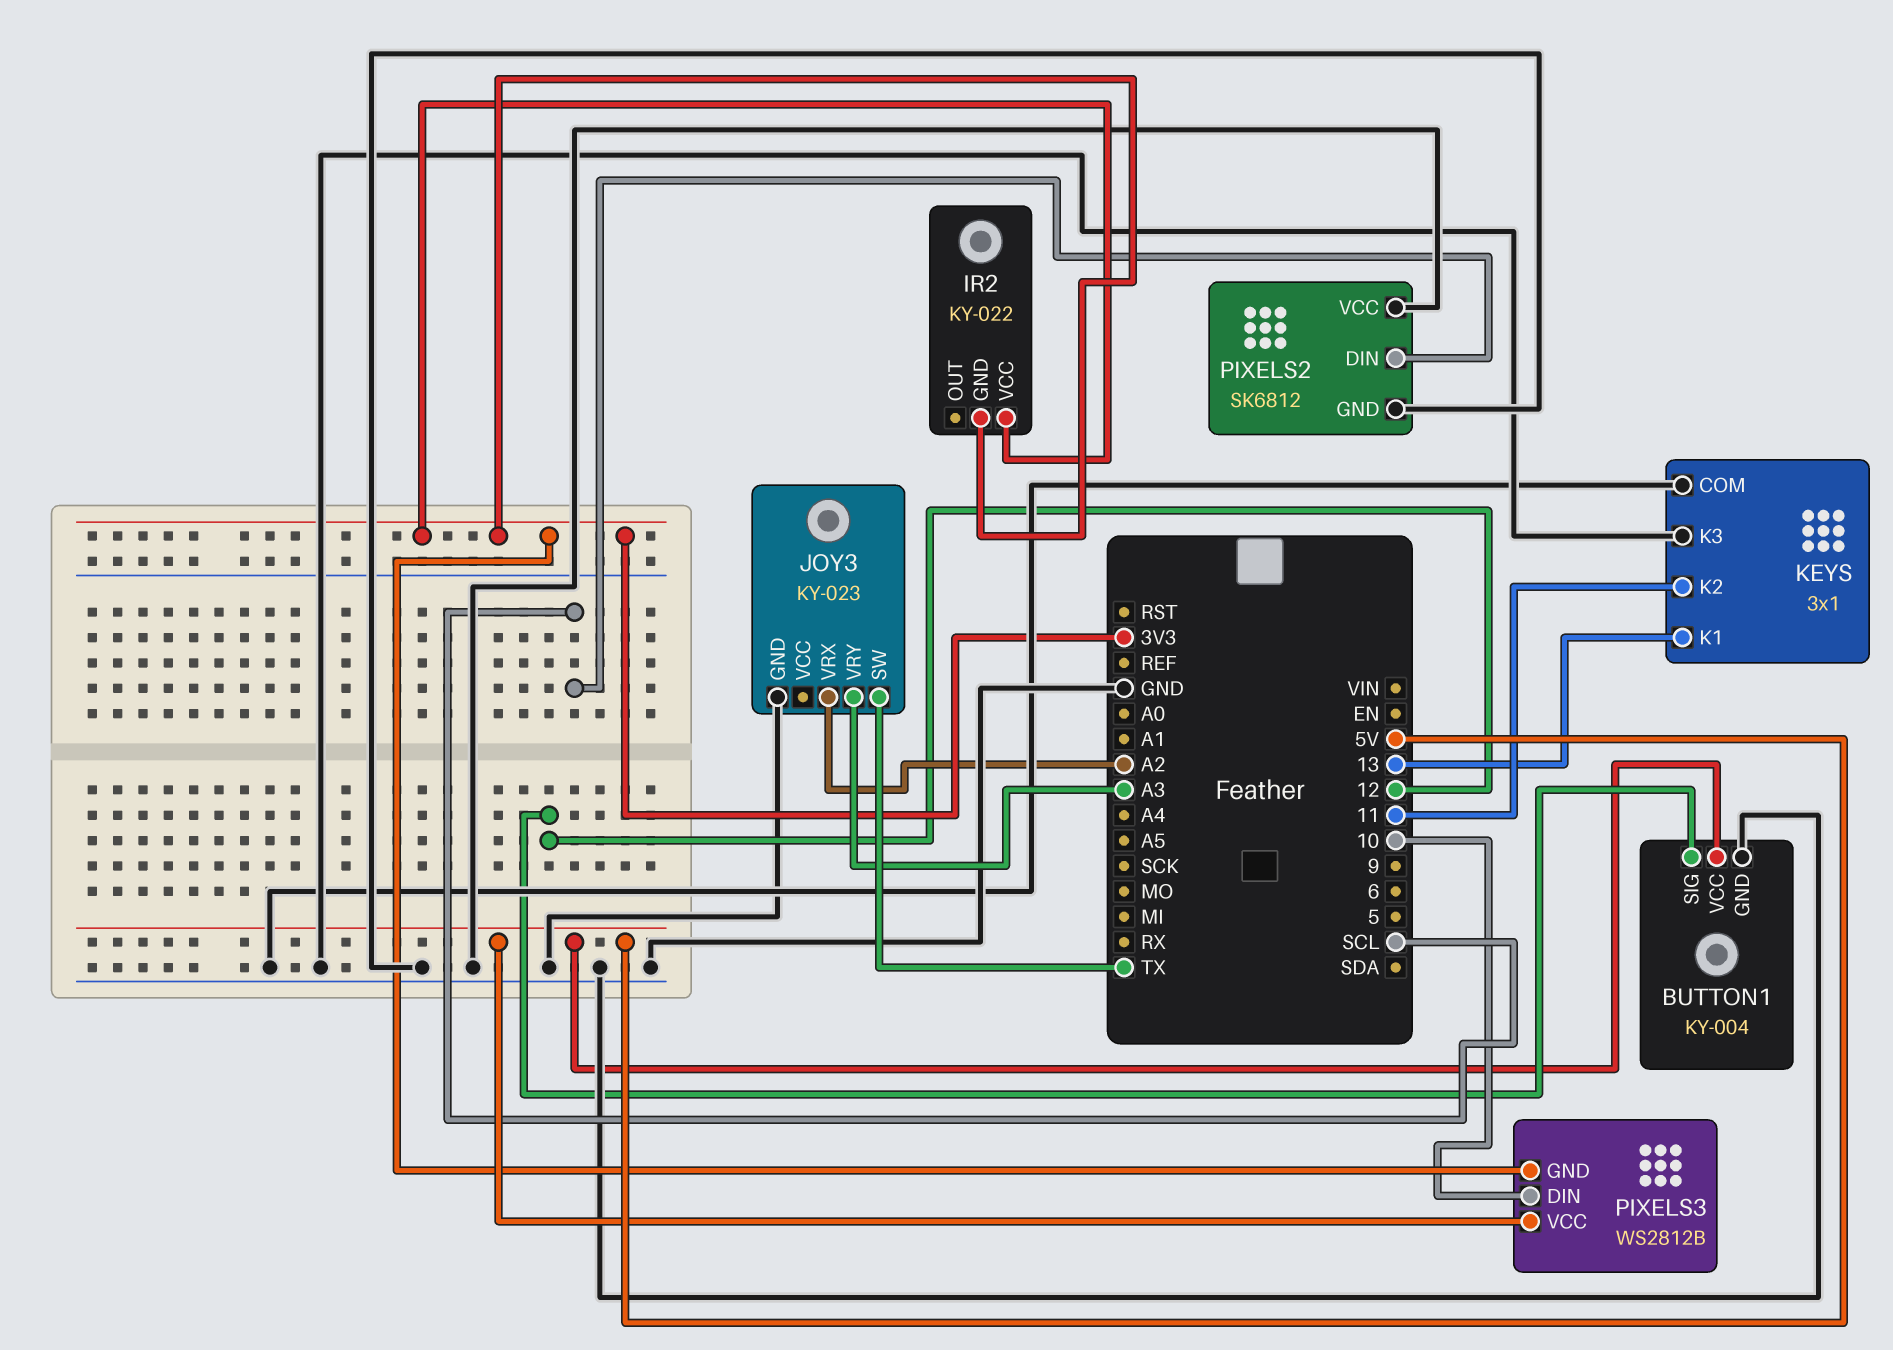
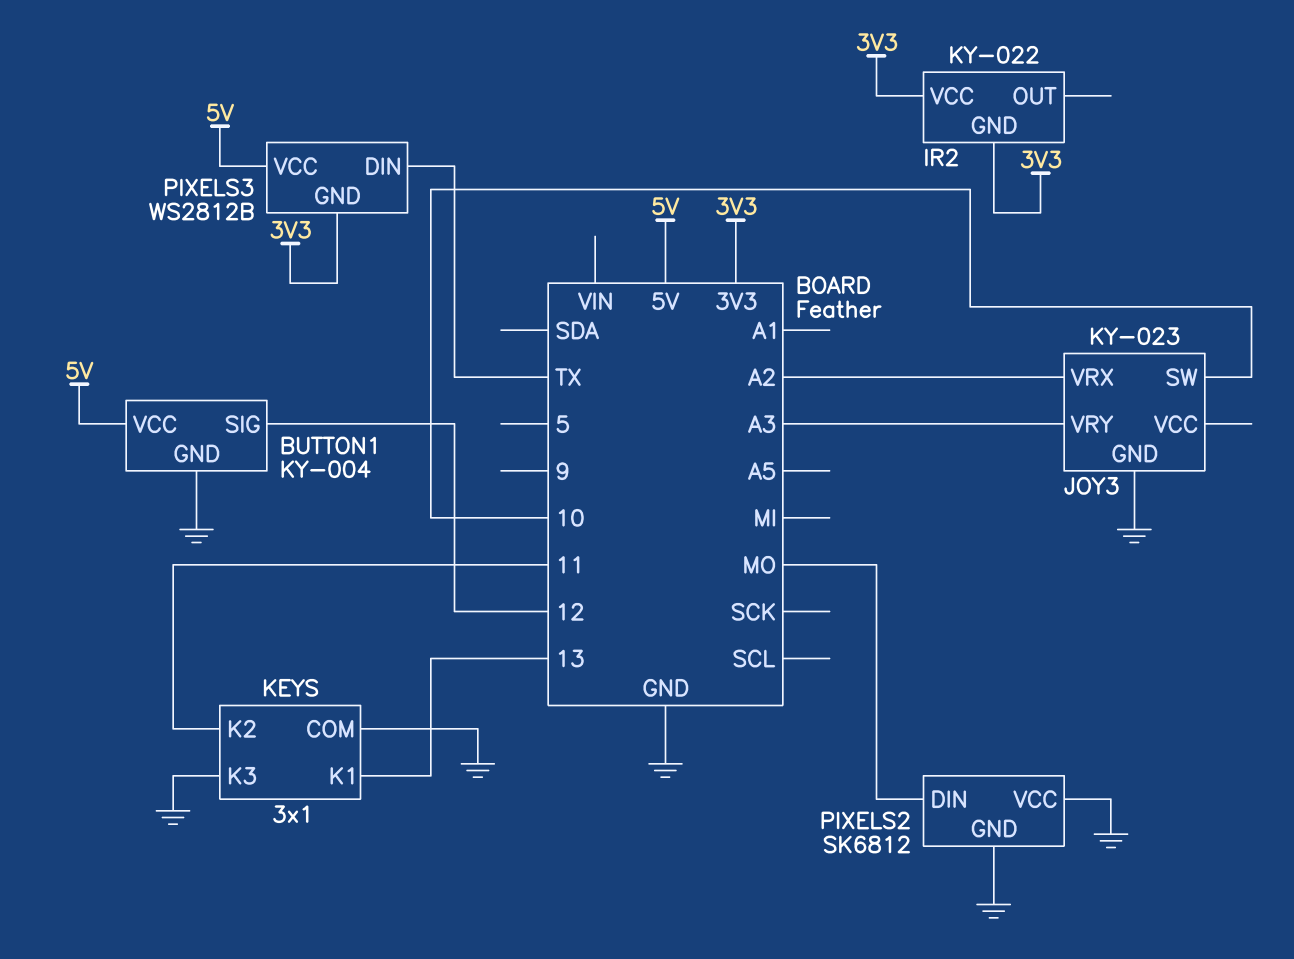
JOY3 pin SW: TX -> 10
PIXELS2 pin DIN: SCL -> MO
PIXELS3 pin DIN: 10 -> TX

